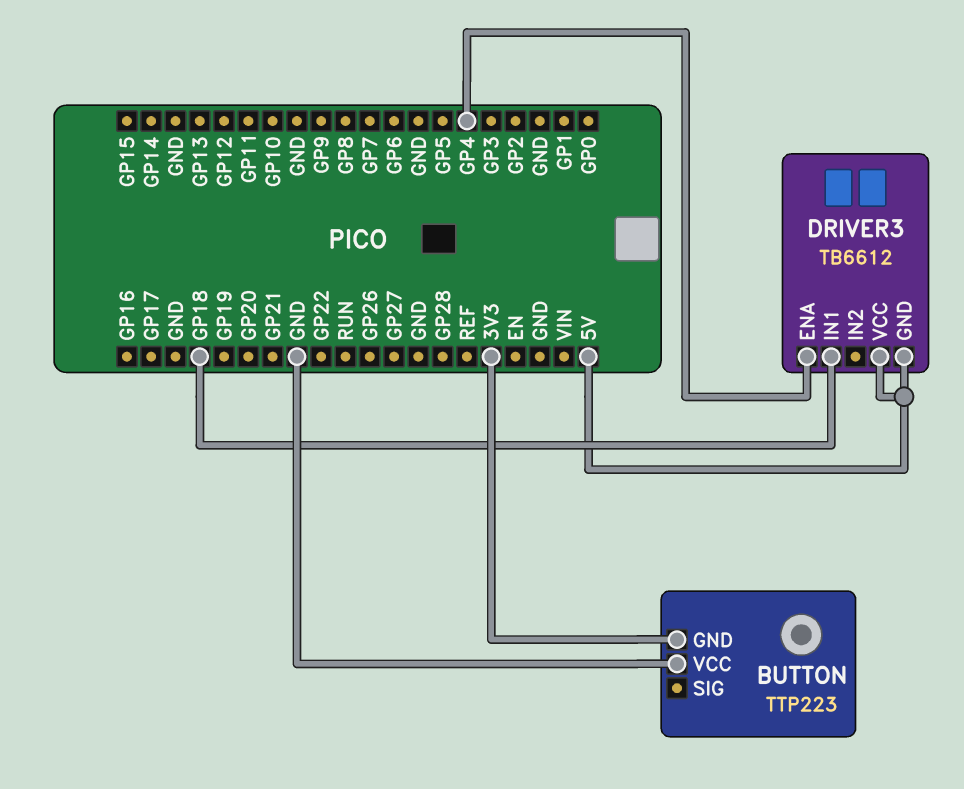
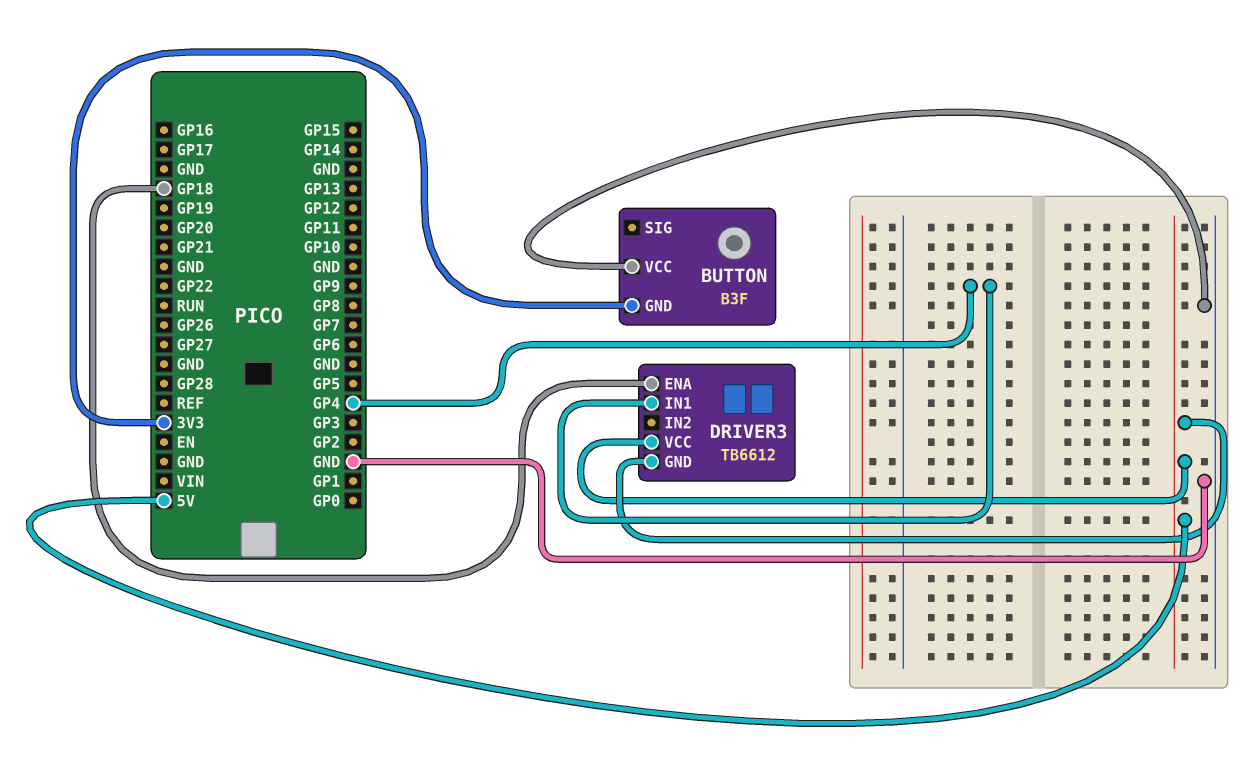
BUTTON: TTP223 -> B3F
DRIVER3 pin ENA: GP4 -> GP18
DRIVER3 pin IN1: GP18 -> GP4

